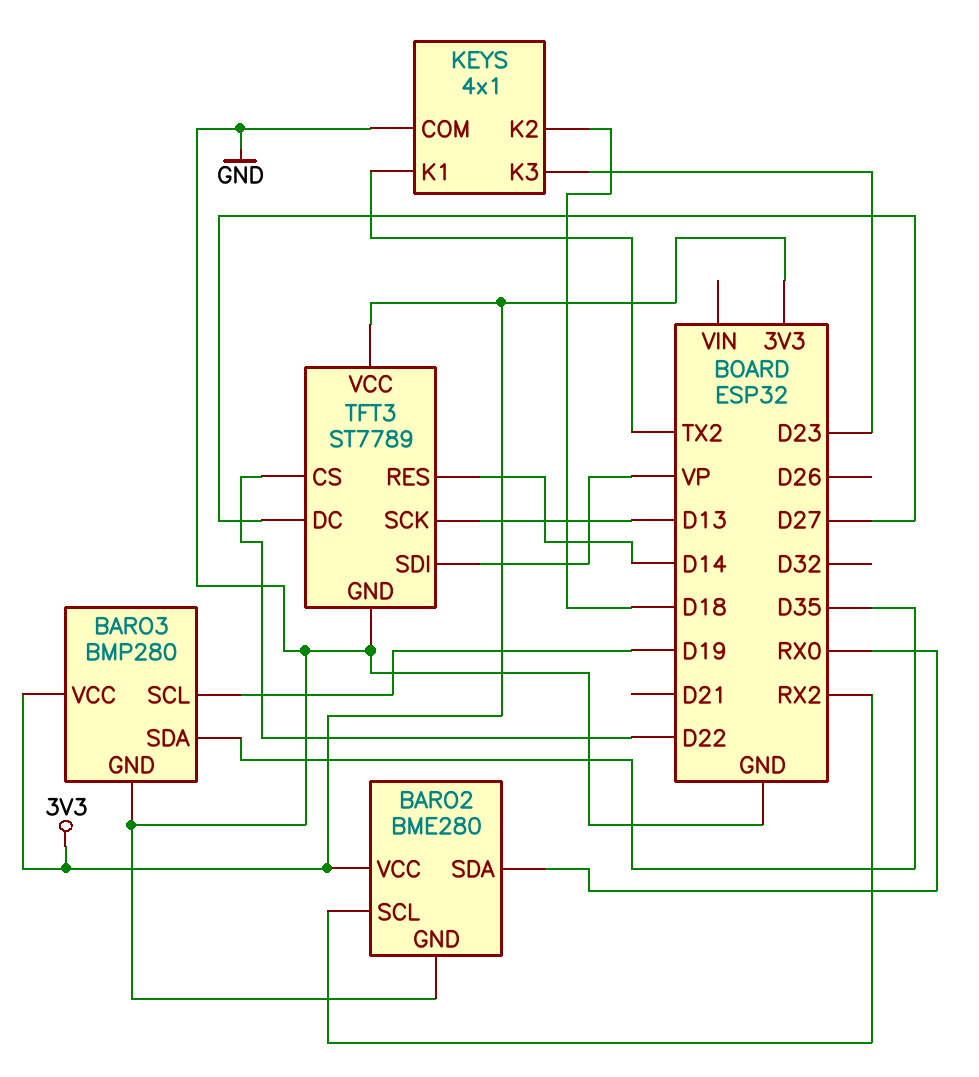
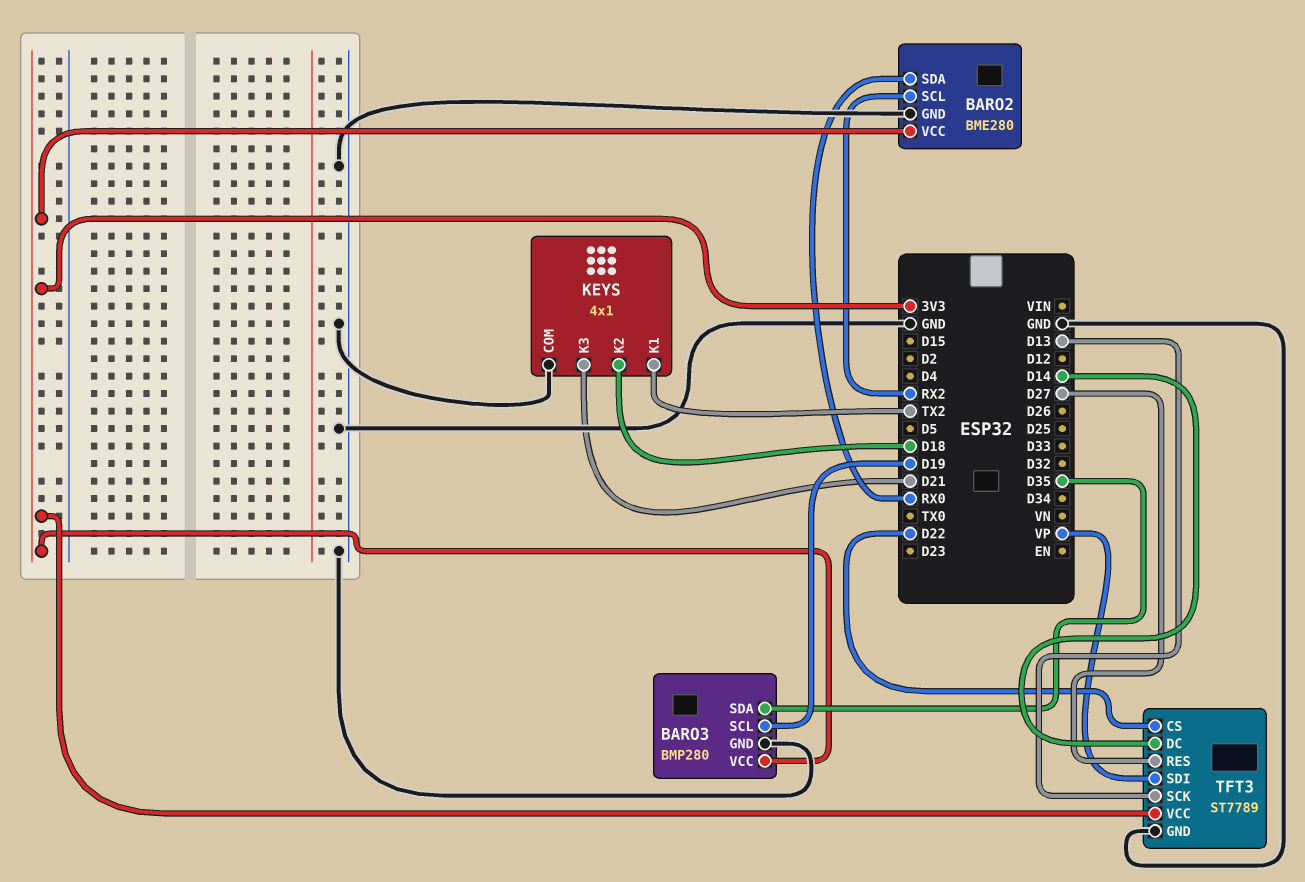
KEYS pin K3: D23 -> D21
TFT3 pin DC: D27 -> D14
TFT3 pin RES: D14 -> D27

